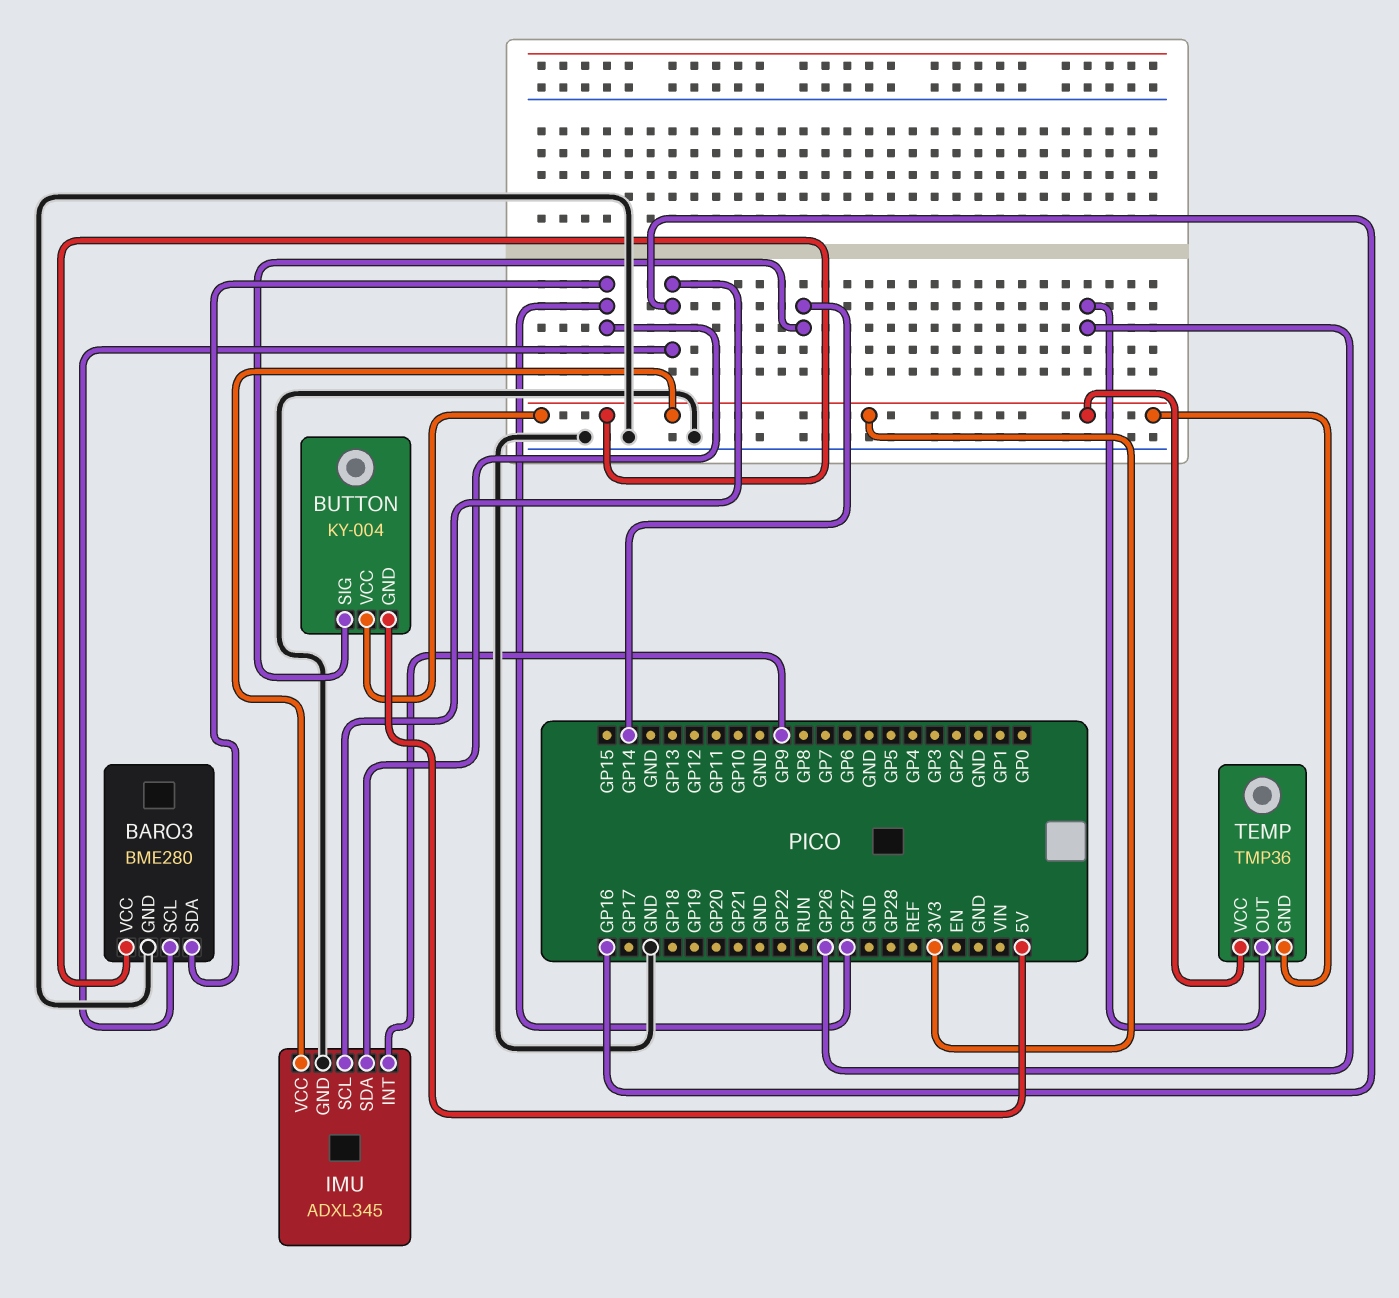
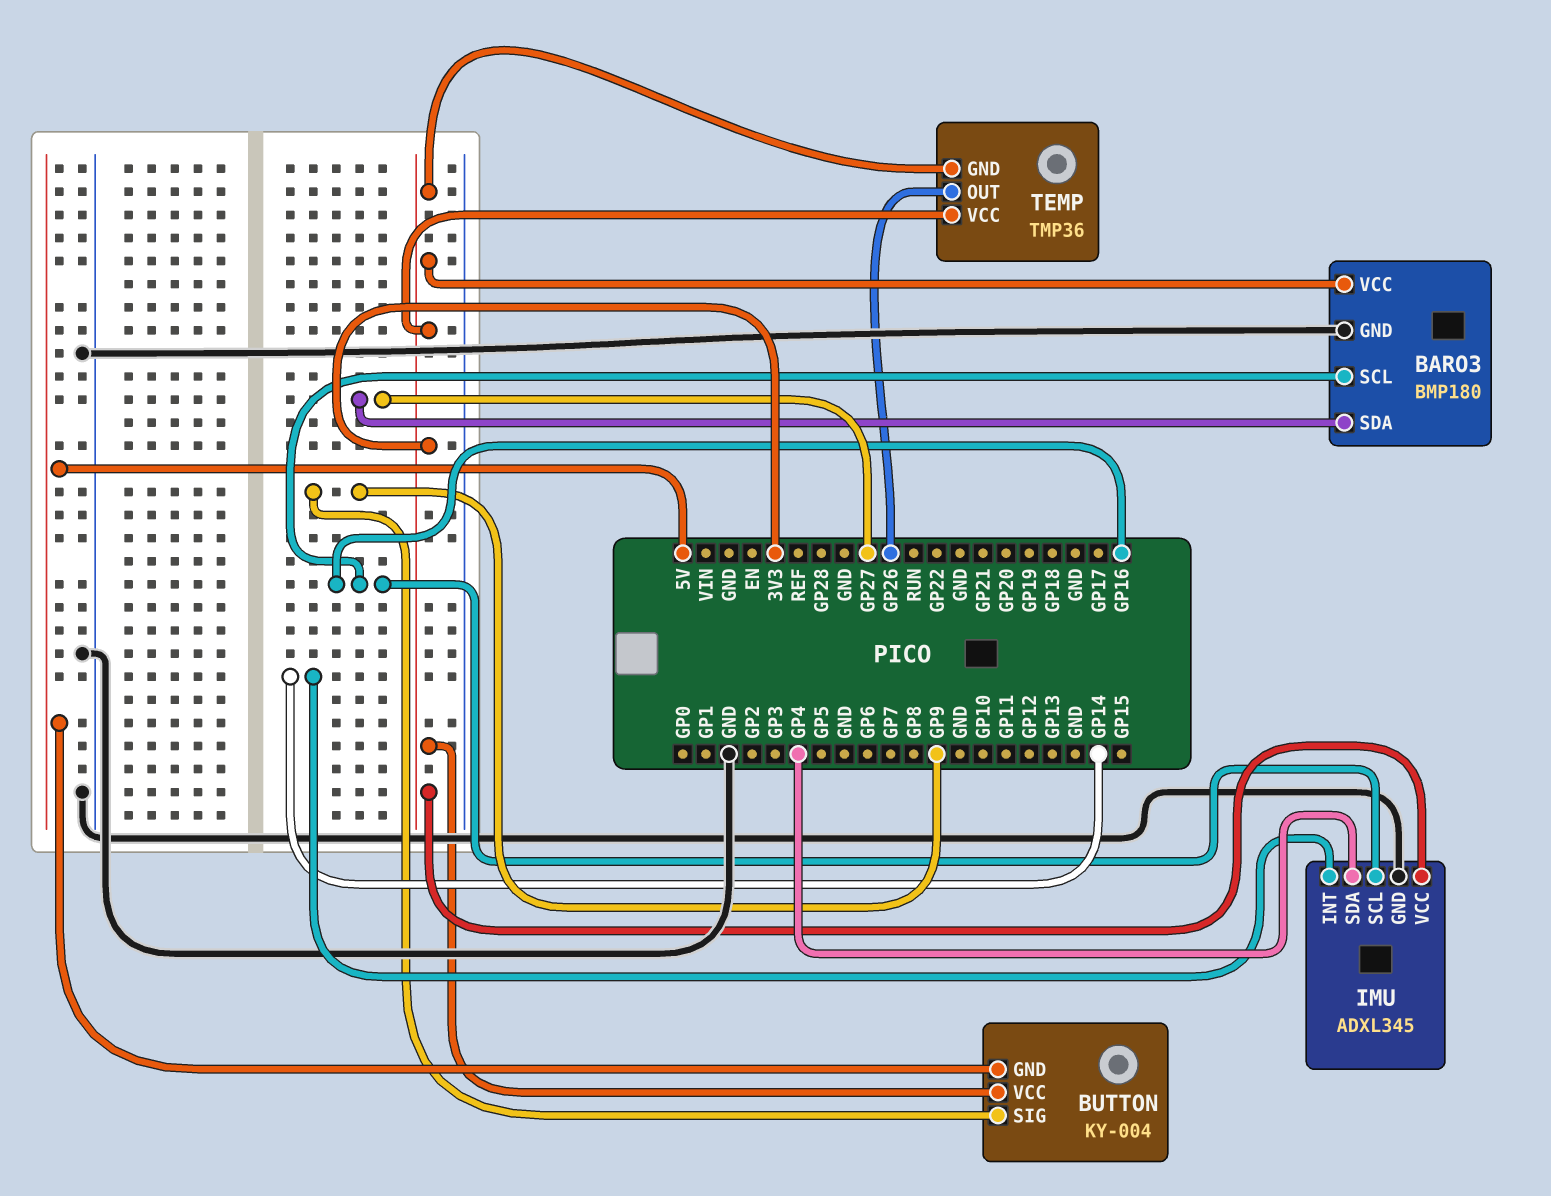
BARO3: BME280 -> BMP180
BUTTON pin SIG: GP14 -> GP9
IMU pin INT: GP9 -> GP14
IMU pin SDA: GP27 -> GP4

